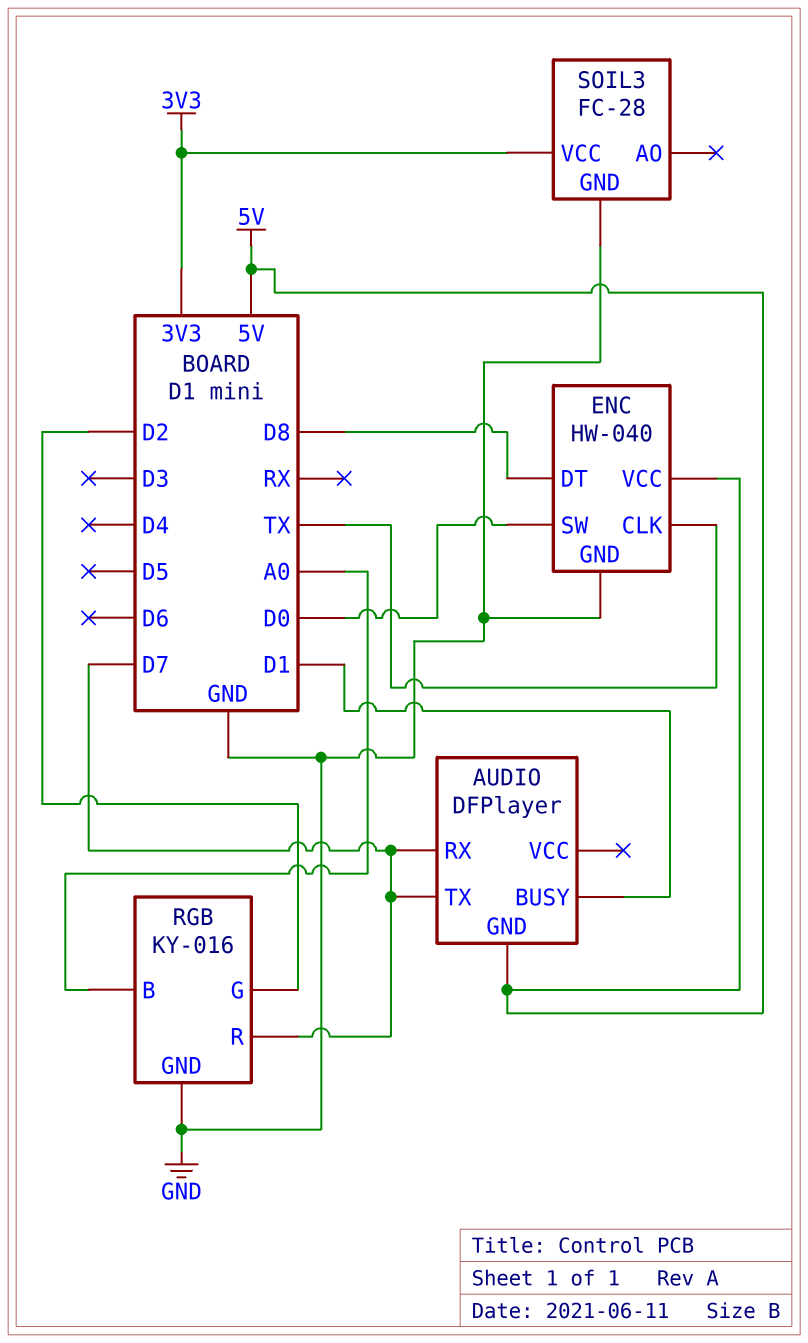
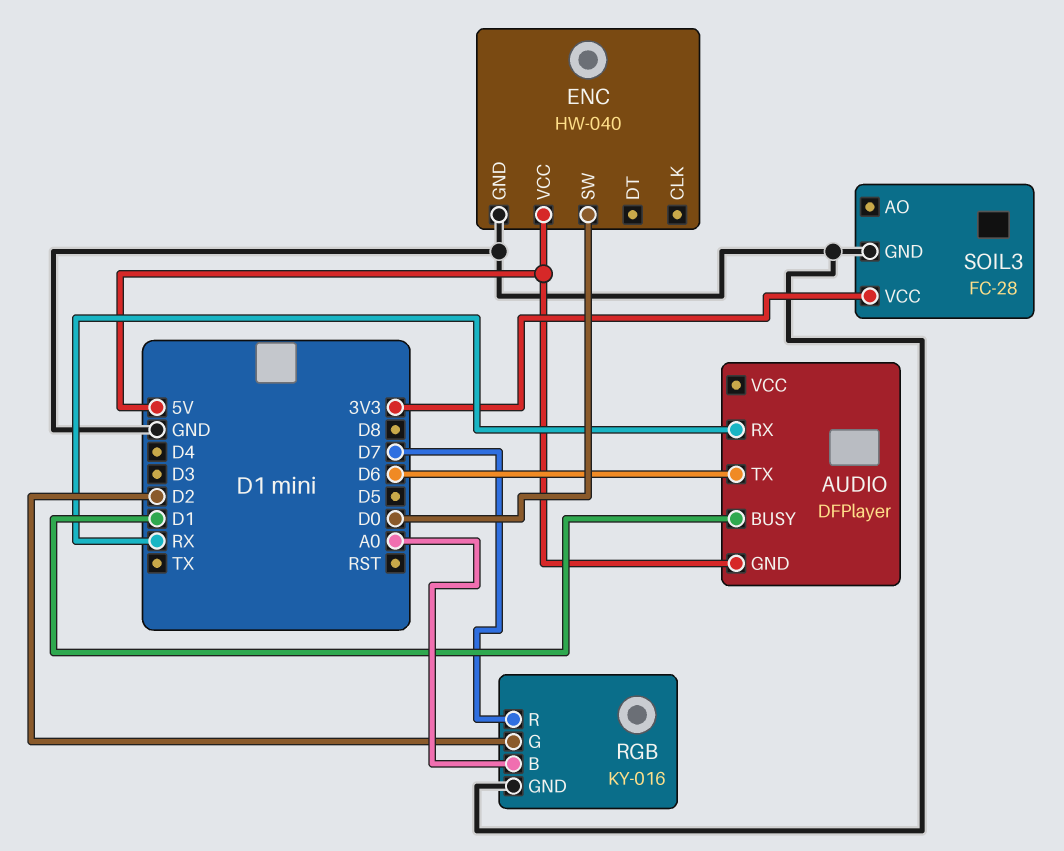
AUDIO pin RX: D7 -> RX
AUDIO pin TX: D7 -> D6
ENC pin CLK: TX -> none
ENC pin DT: D8 -> none

